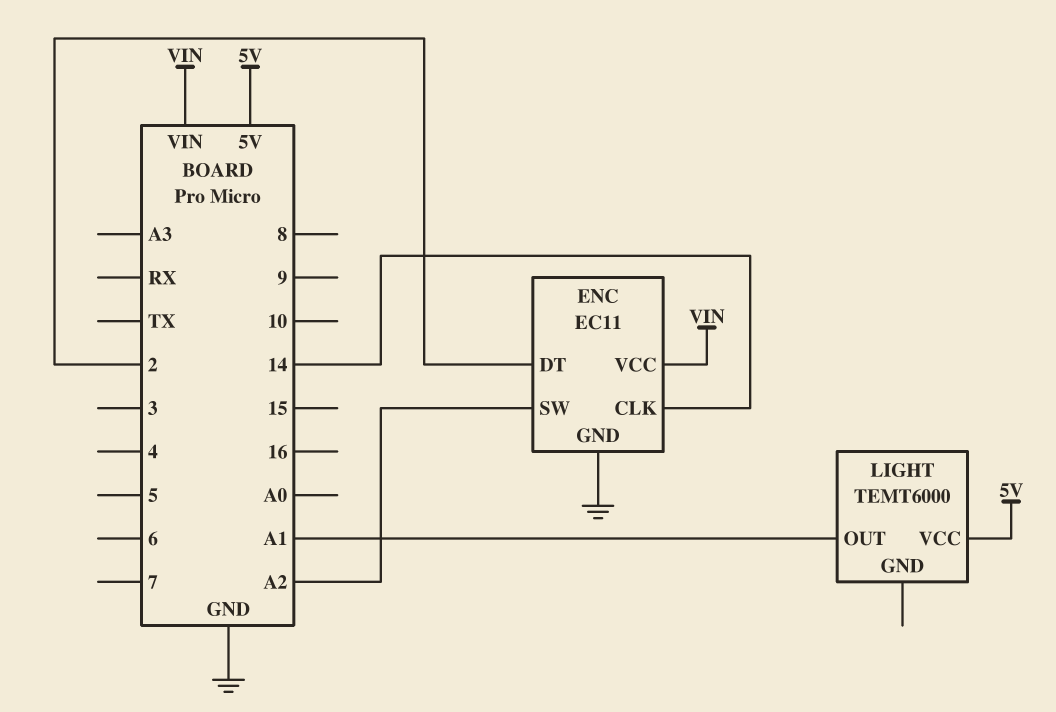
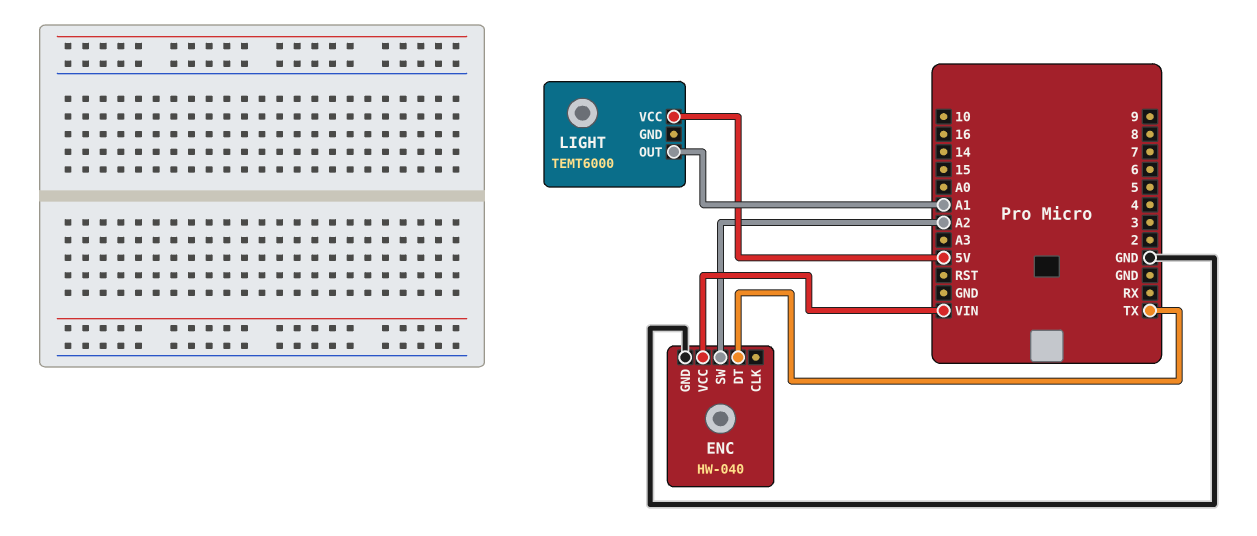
ENC: EC11 -> HW-040
ENC pin CLK: 14 -> none
ENC pin DT: 2 -> TX

